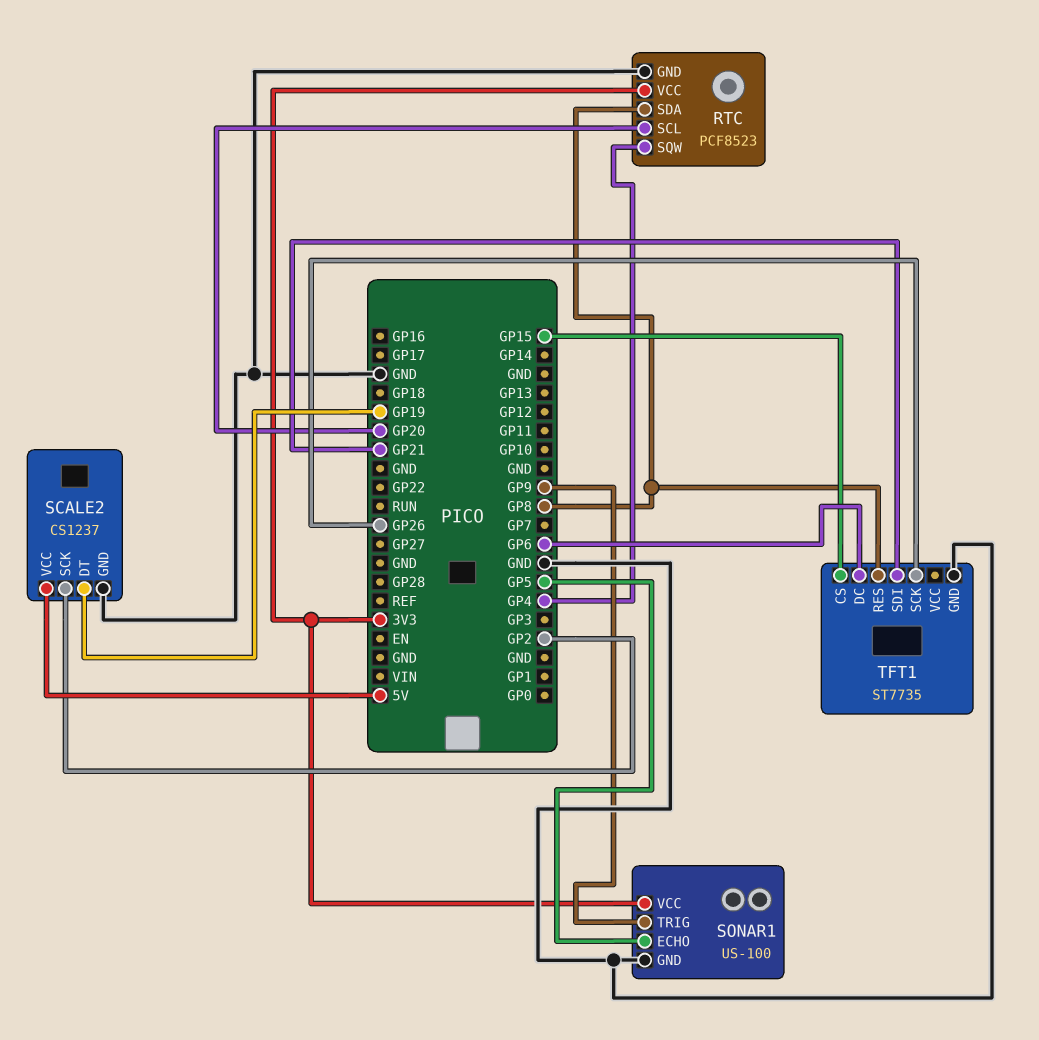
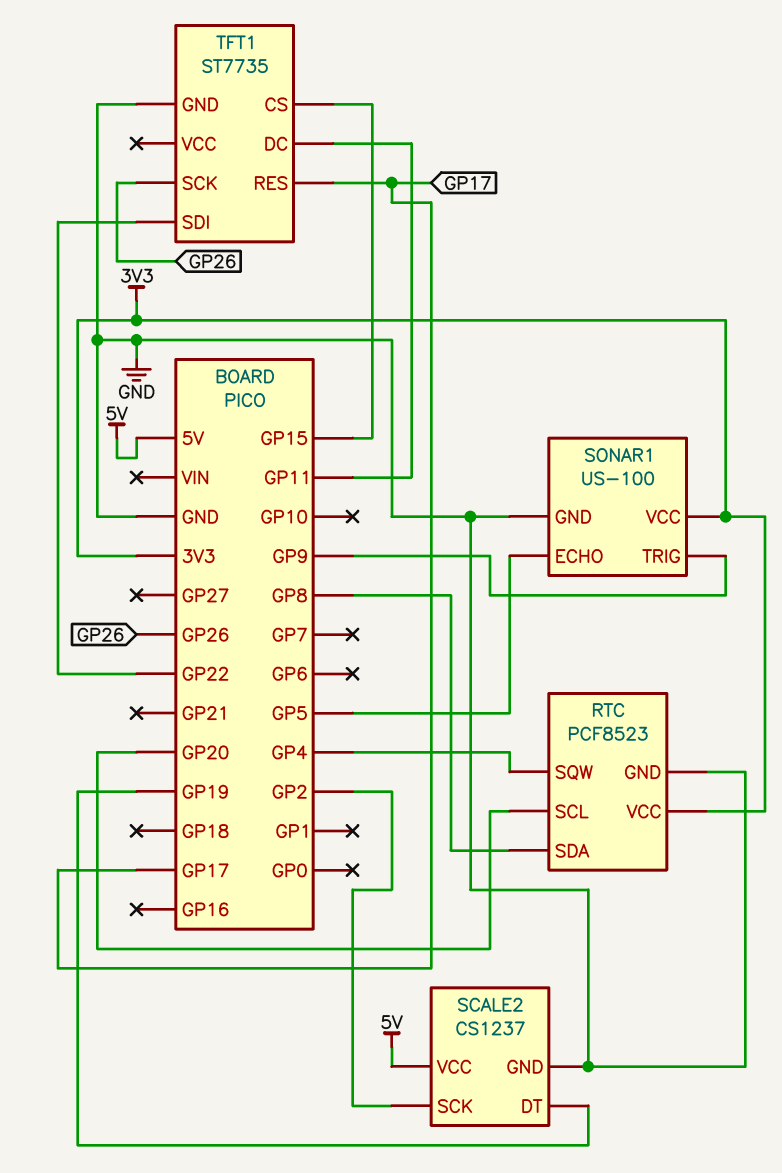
TFT1 pin DC: GP6 -> GP11
TFT1 pin RES: GP8 -> GP17
TFT1 pin SDI: GP21 -> GP22

